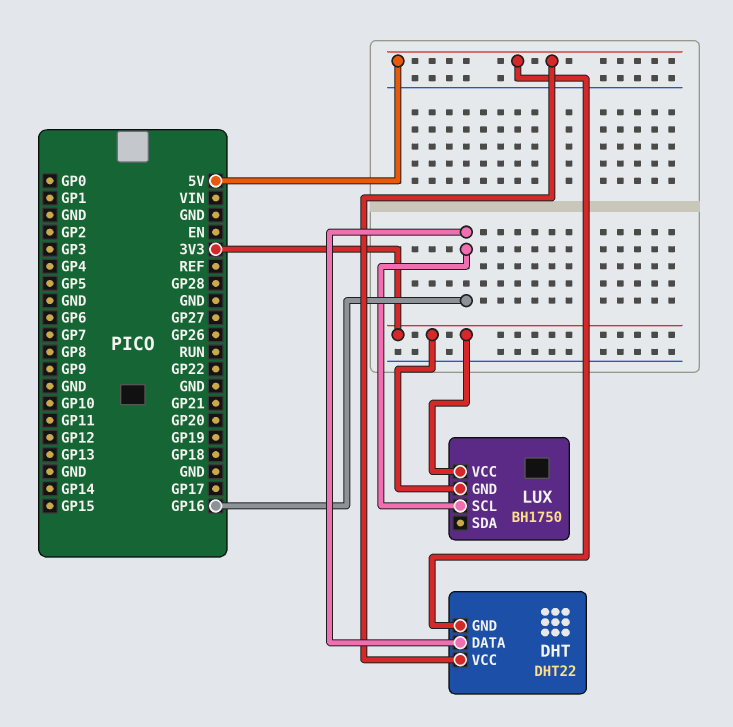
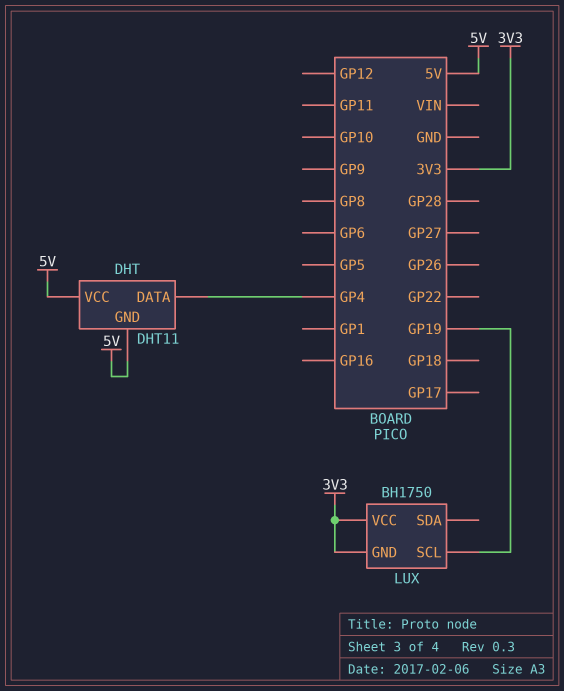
DHT: DHT22 -> DHT11
DHT pin DATA: GP16 -> GP4
LUX pin SCL: GP16 -> GP19

